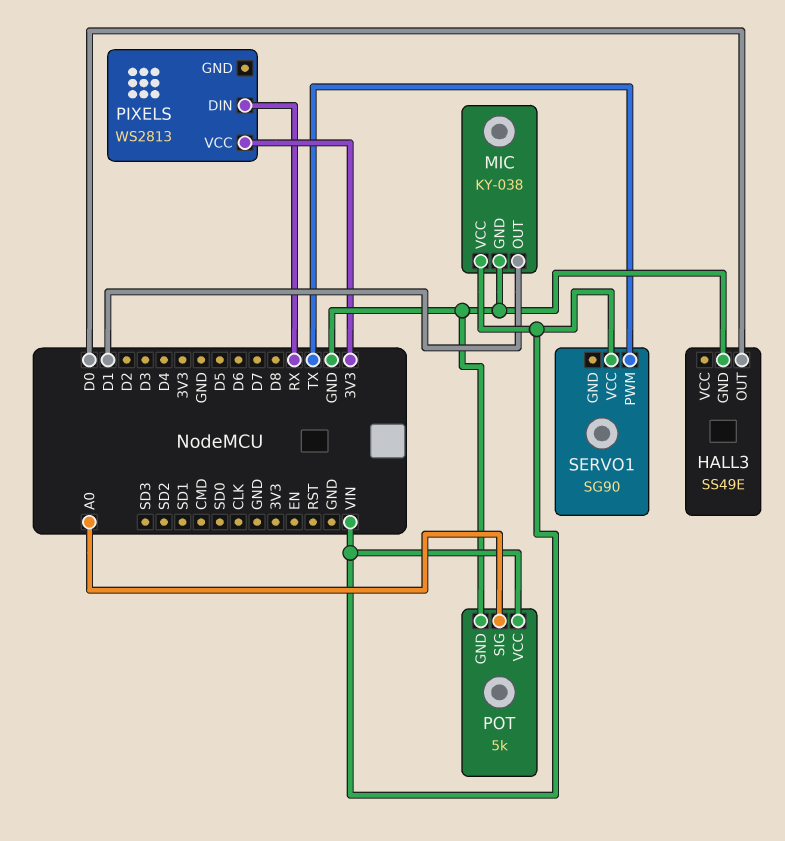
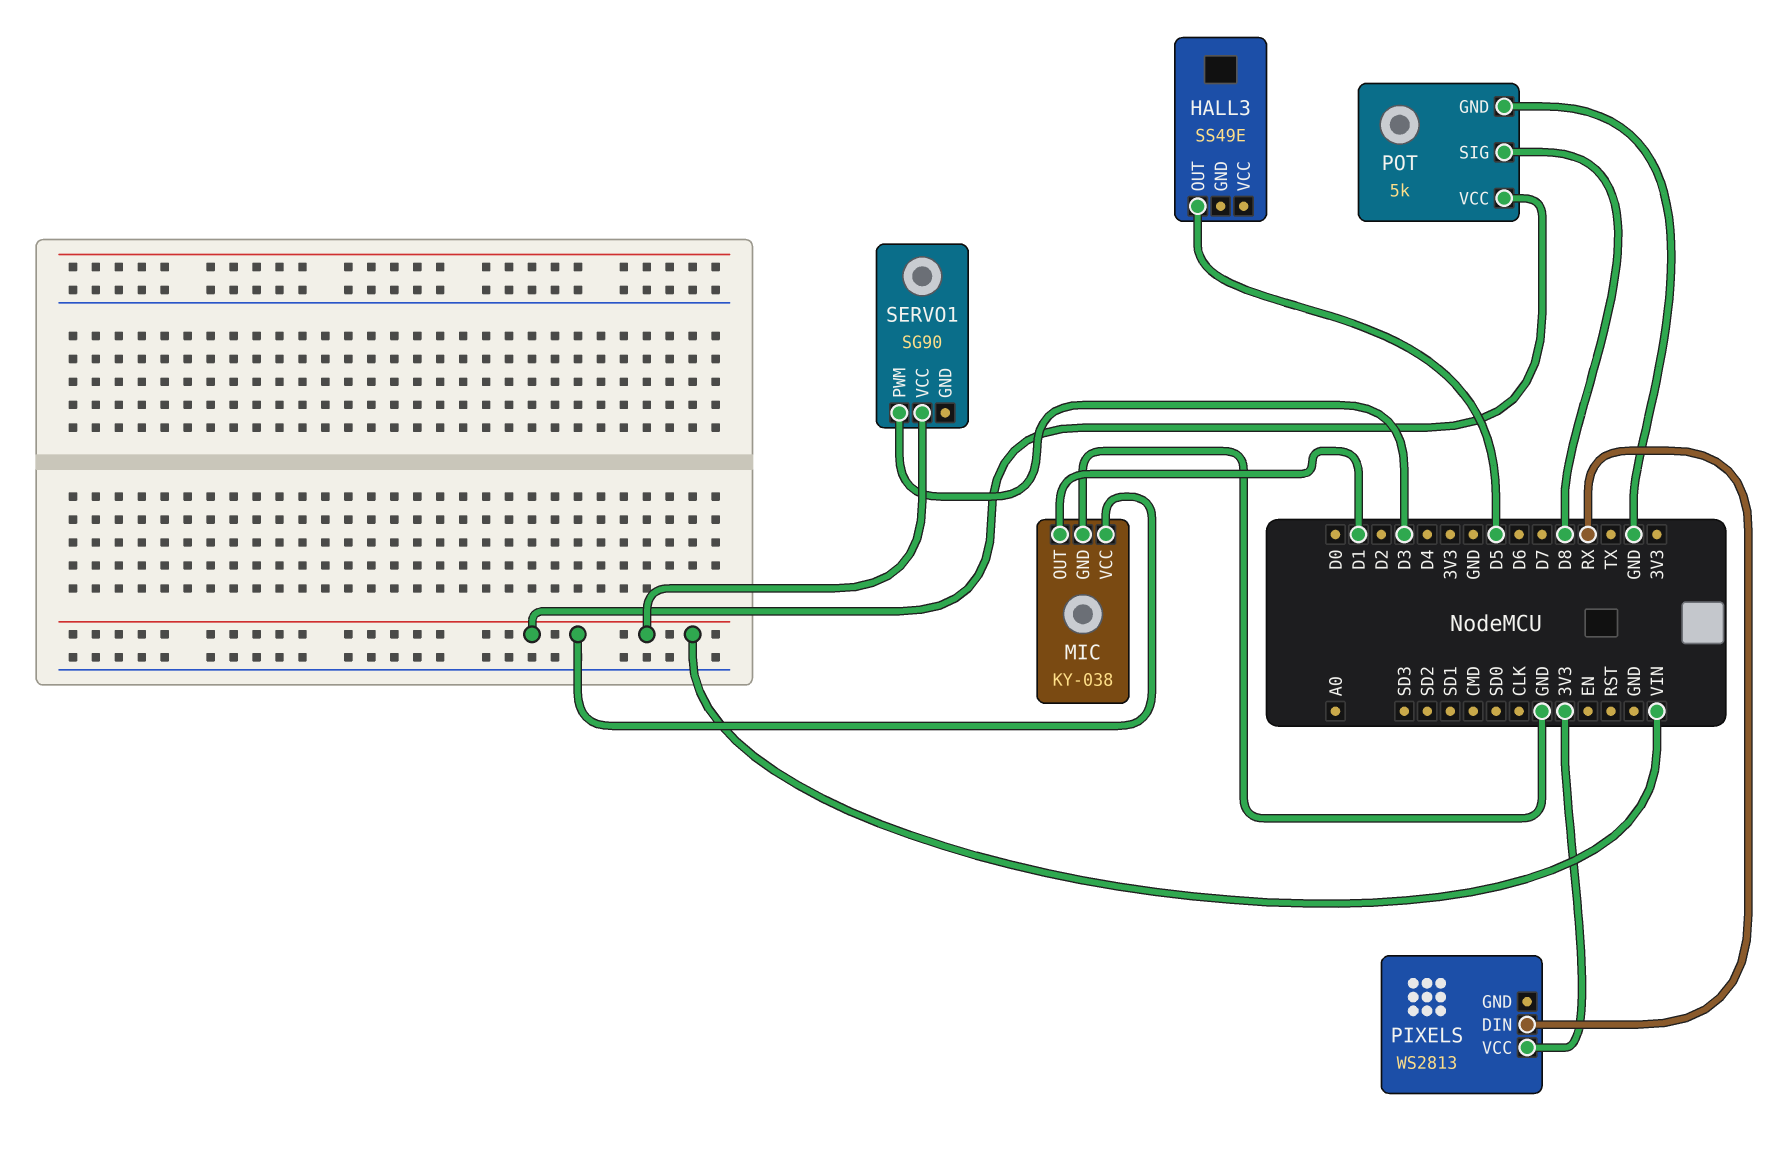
HALL3 pin GND: GND -> none
HALL3 pin OUT: D0 -> D5
POT pin SIG: A0 -> D8
SERVO1 pin PWM: TX -> D3

